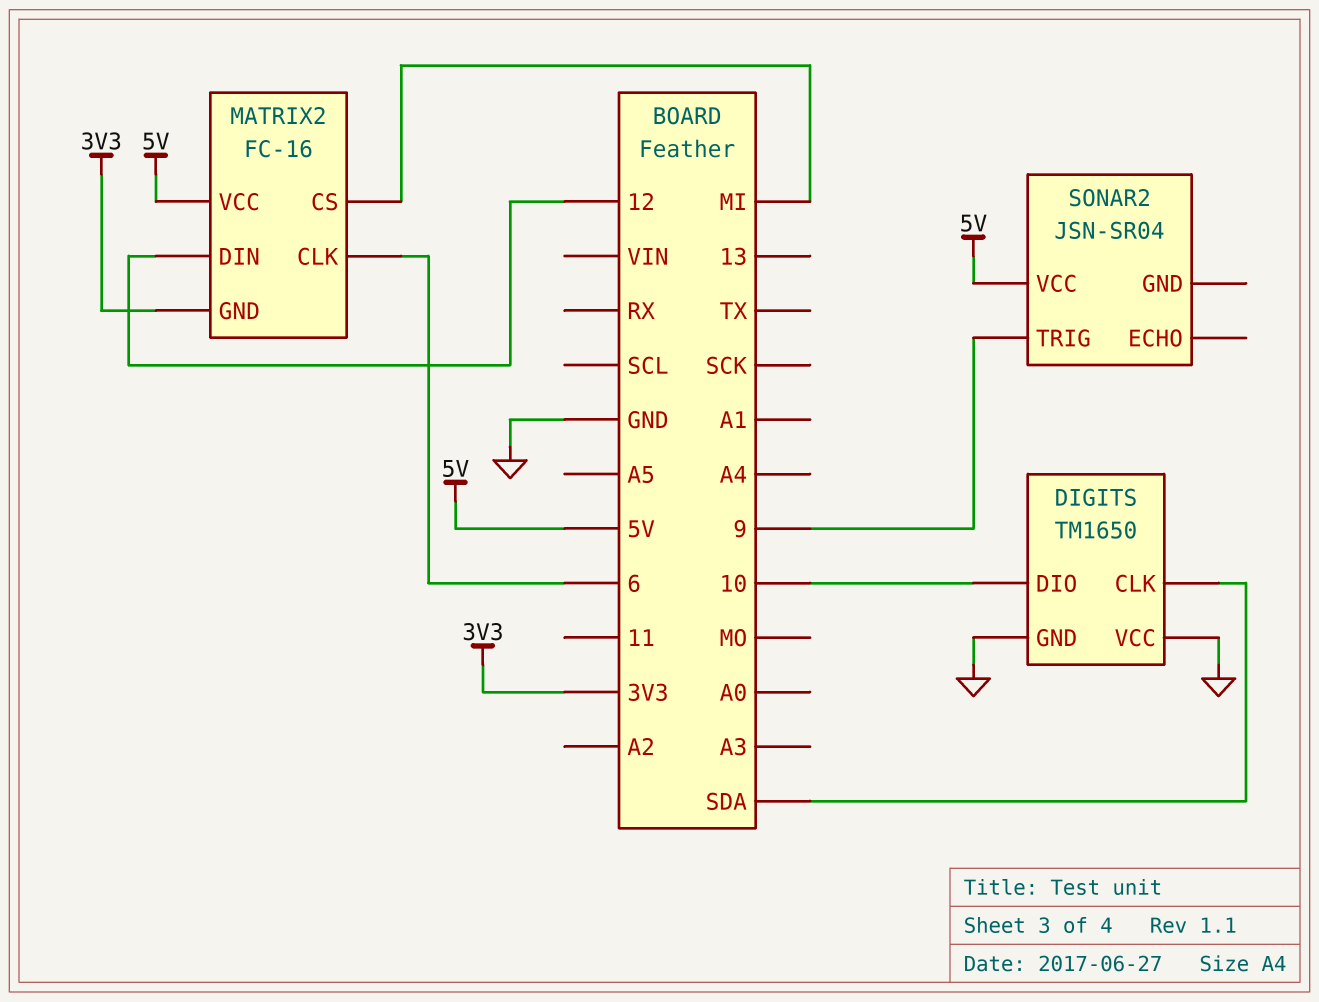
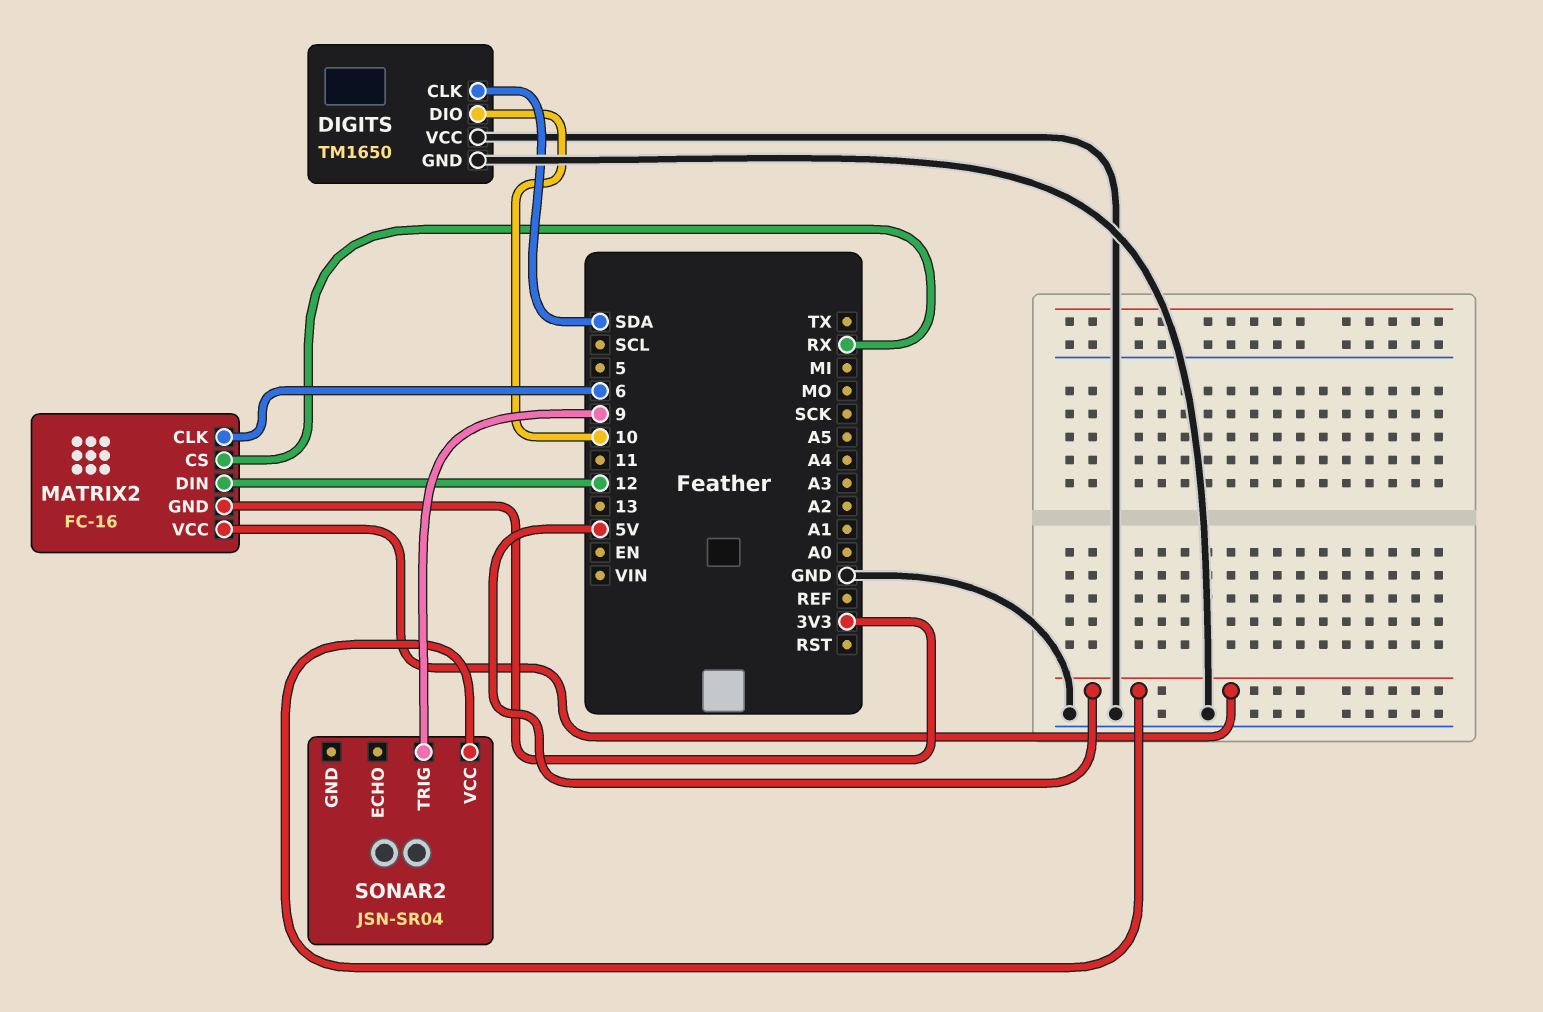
MATRIX2 pin CS: MI -> RX

